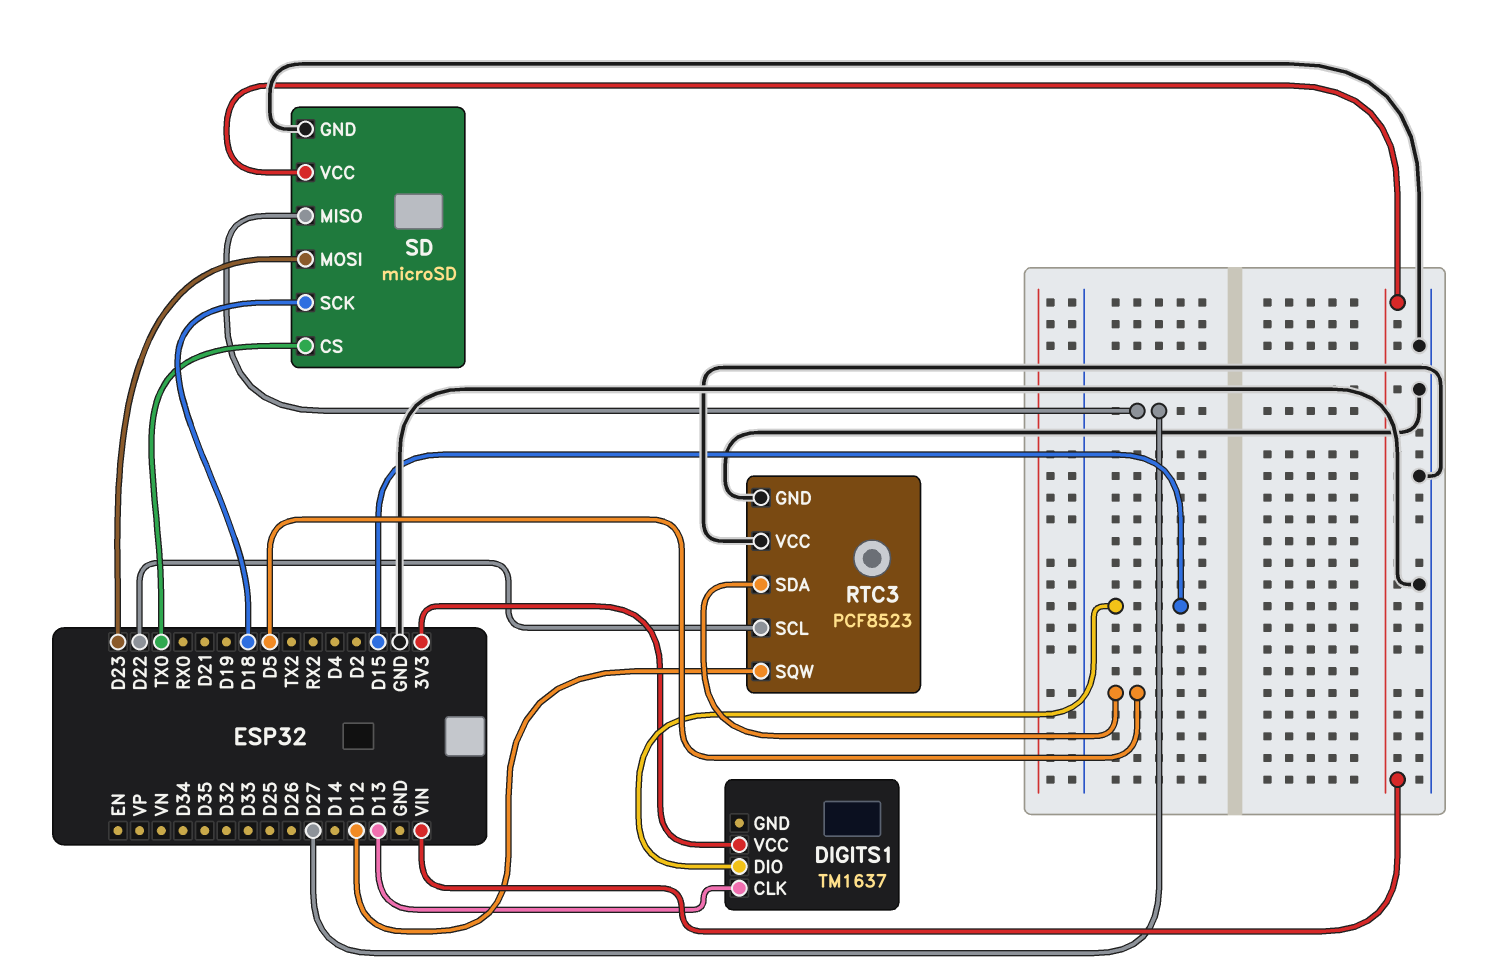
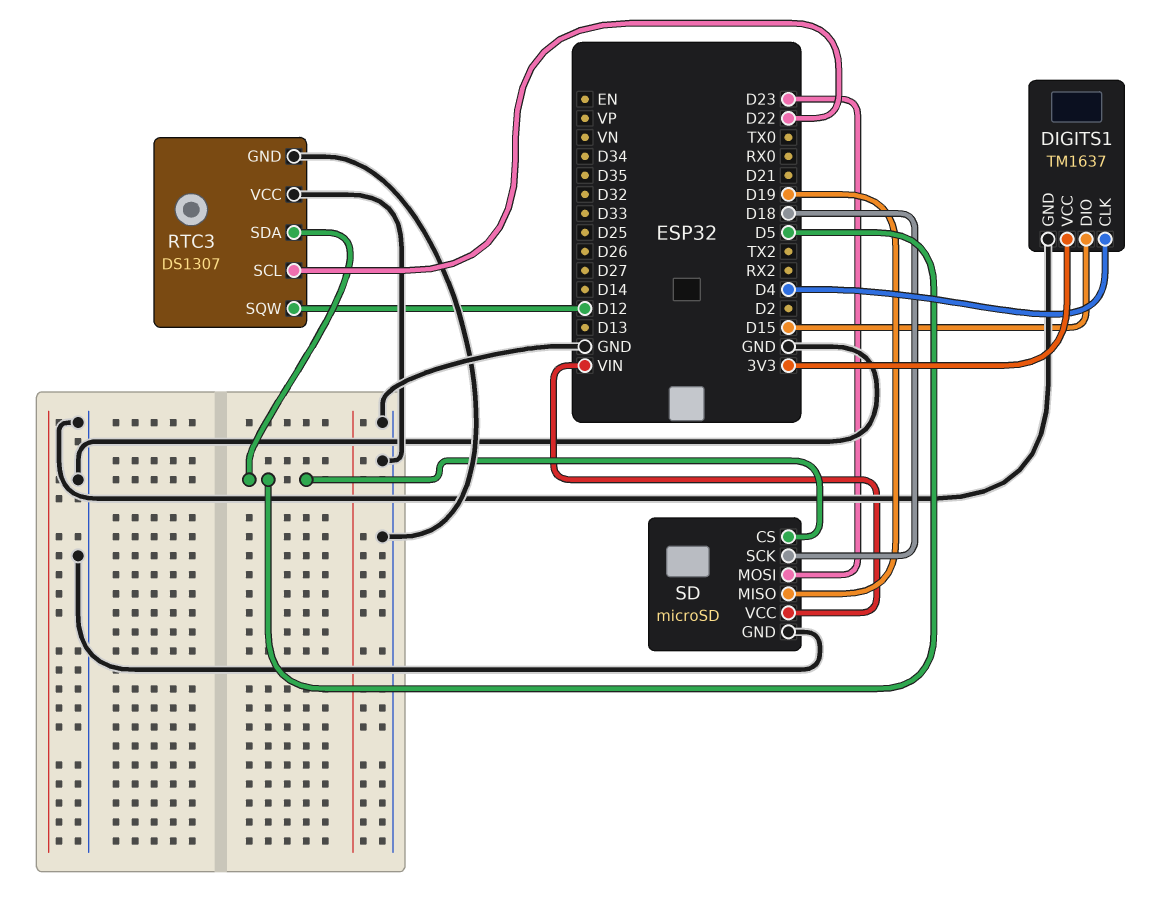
DIGITS1 pin CLK: D13 -> D4
DIGITS1 pin GND: none -> GND
RTC3: PCF8523 -> DS1307
SD pin CS: TX0 -> D5
SD pin MISO: D27 -> D19

